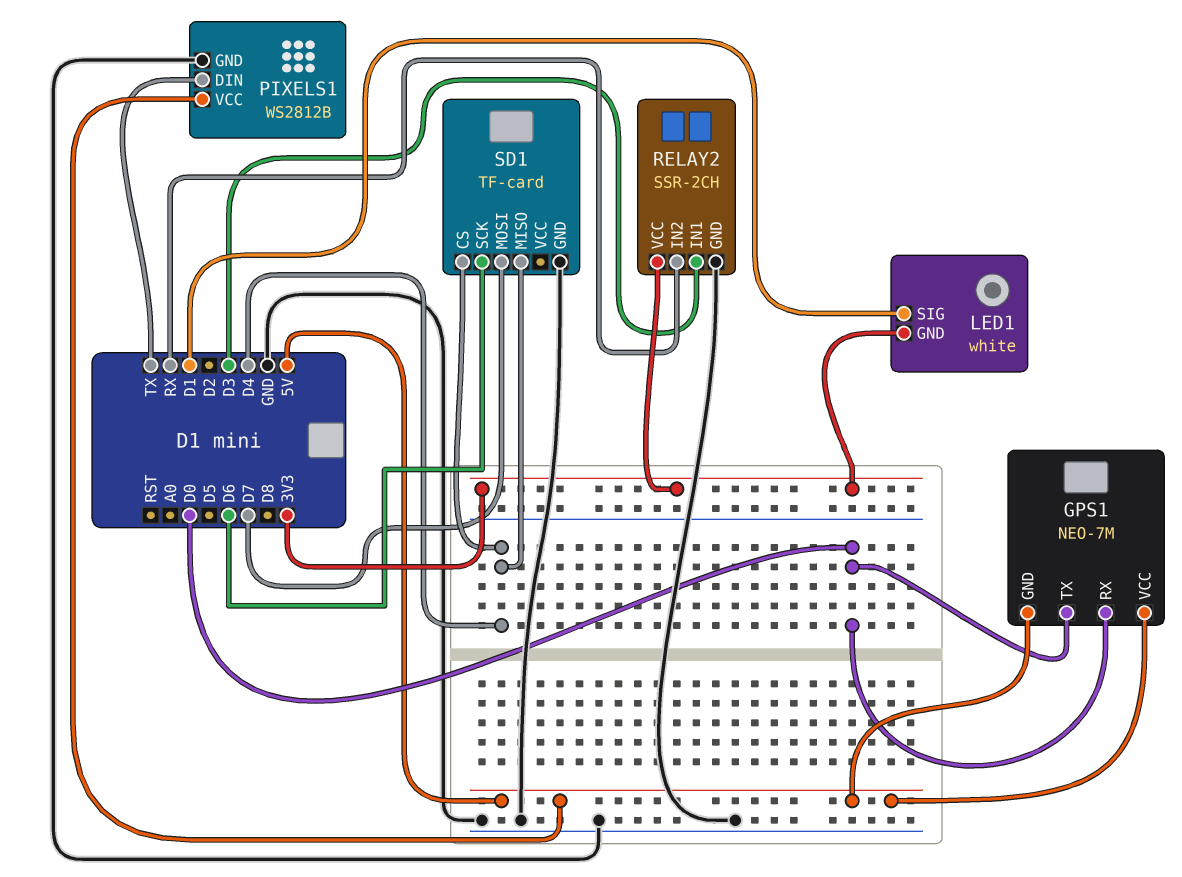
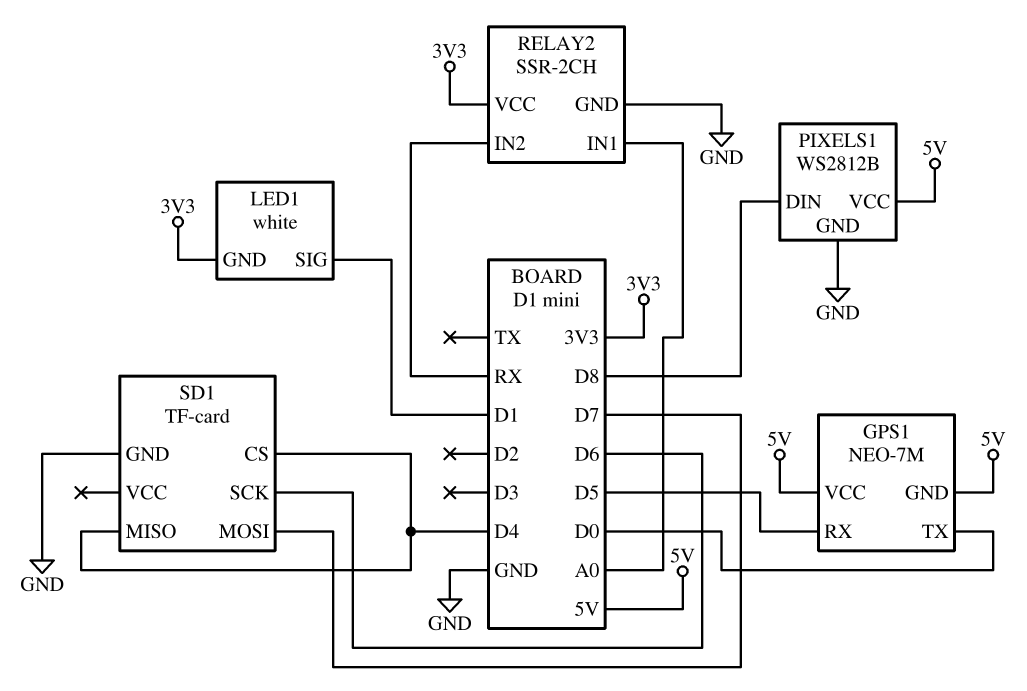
GPS1 pin RX: D0 -> D5
PIXELS1 pin DIN: TX -> D8
RELAY2 pin IN1: D3 -> A0

